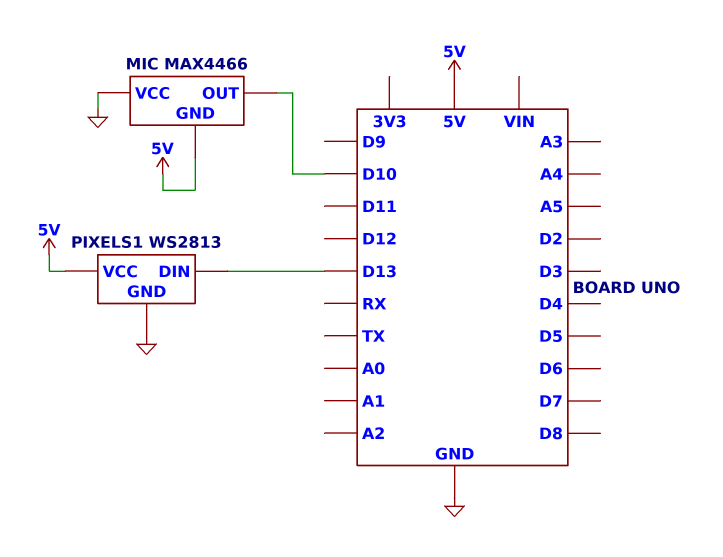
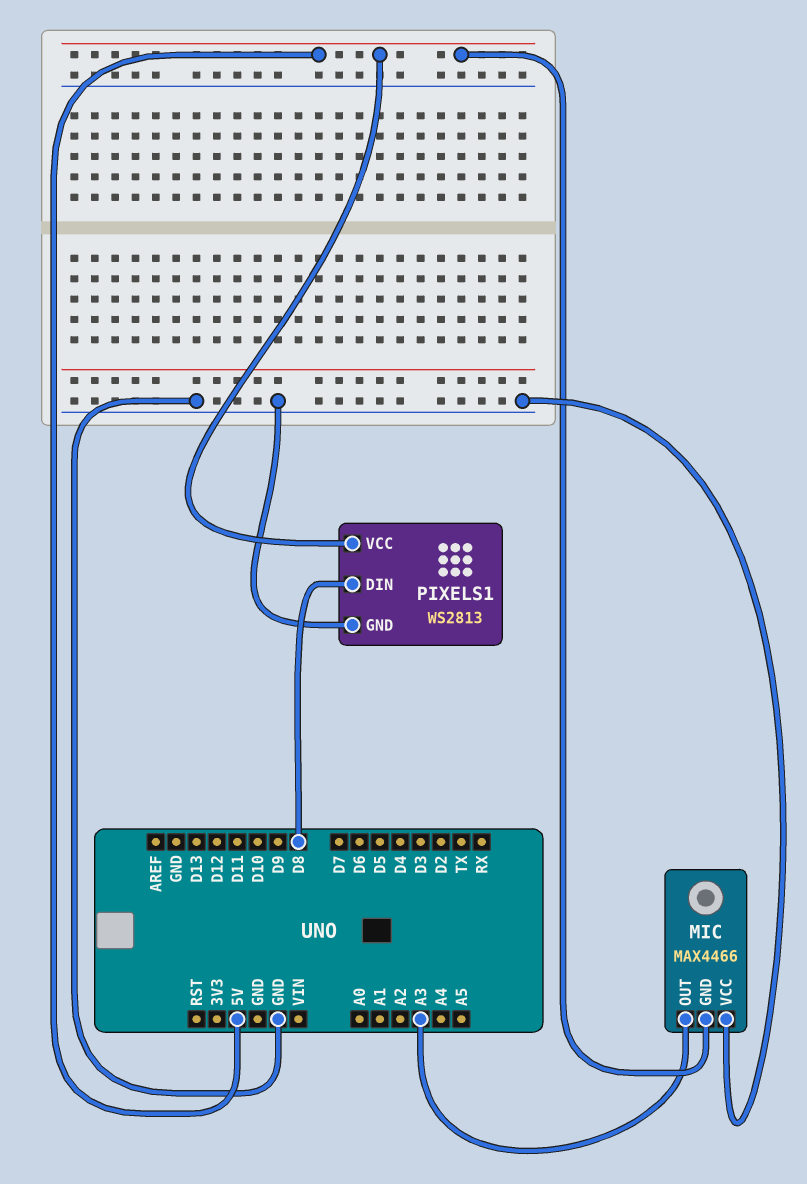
MIC pin OUT: D10 -> A3
PIXELS1 pin DIN: D13 -> D8

